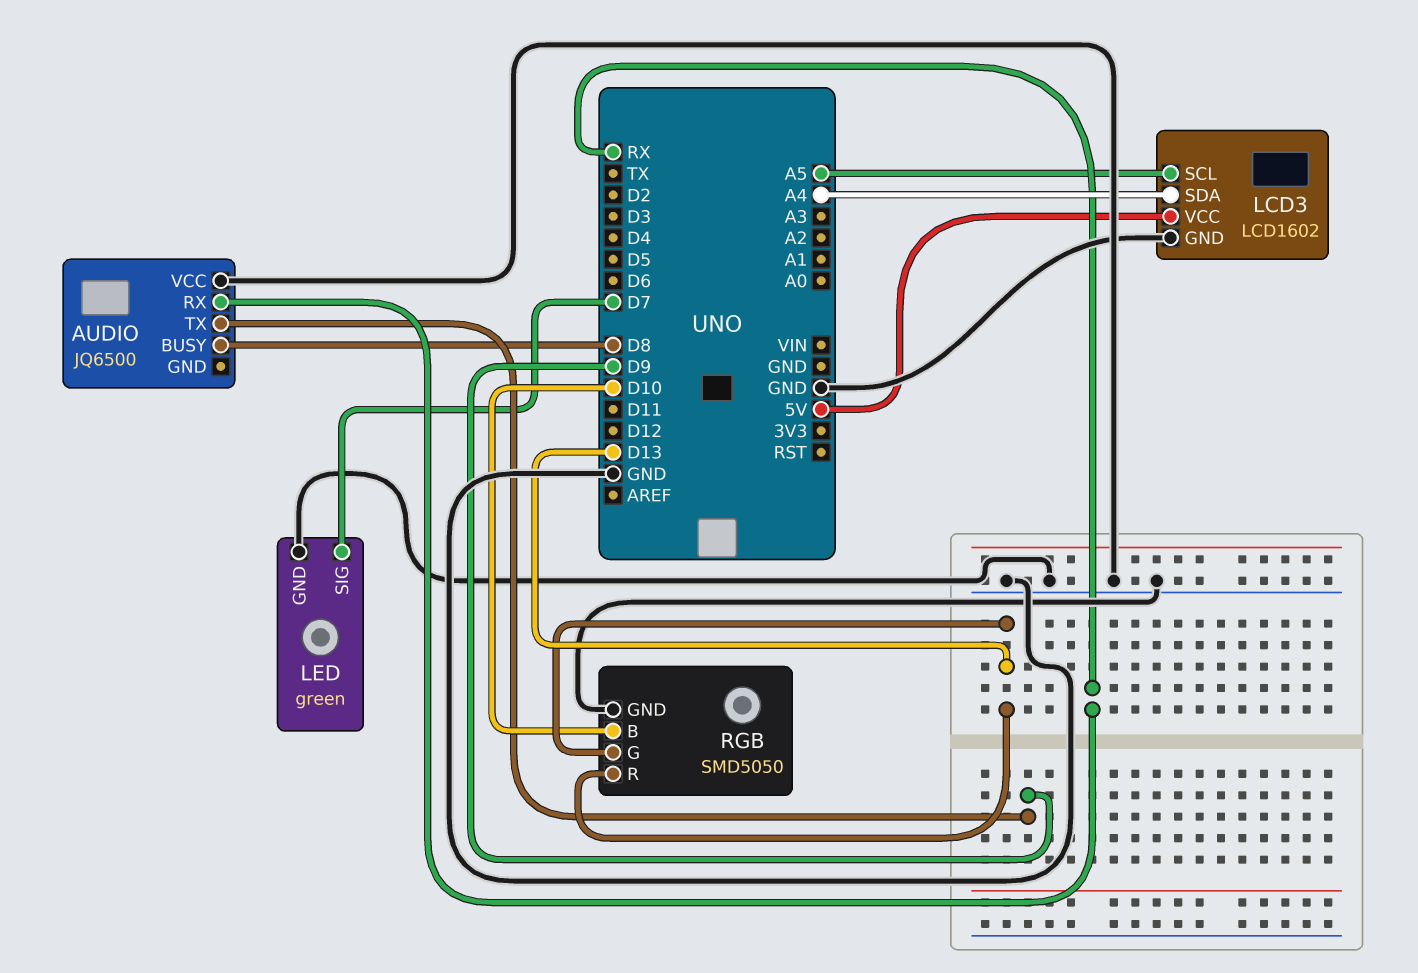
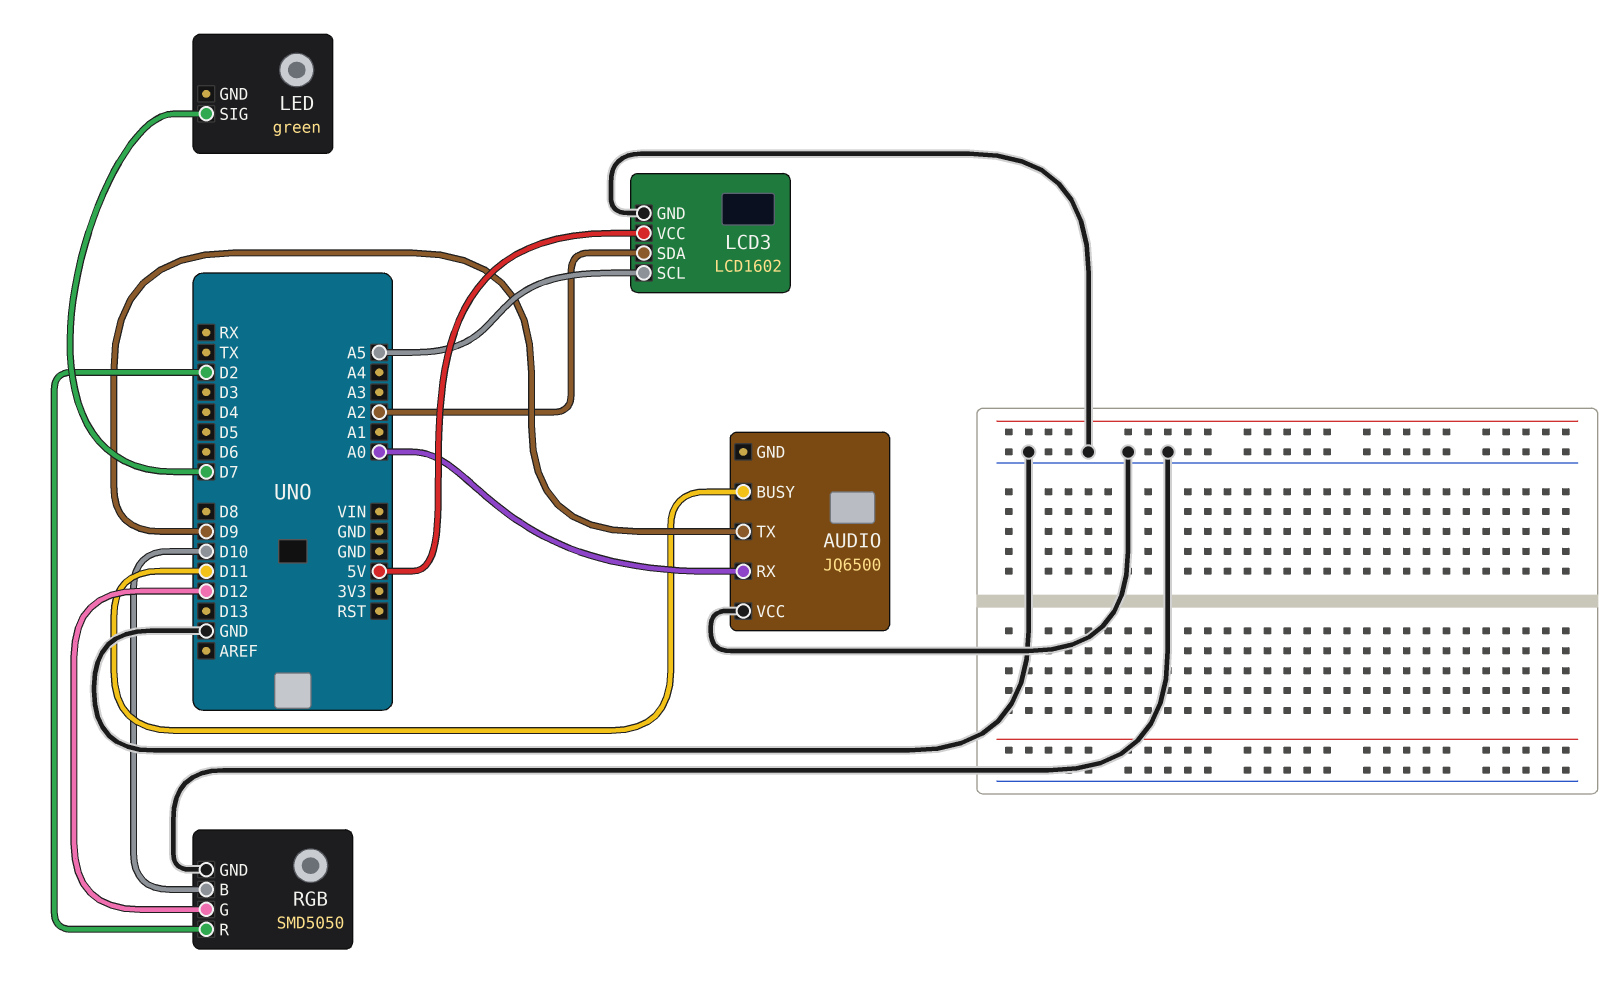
AUDIO pin BUSY: D8 -> D11
AUDIO pin RX: RX -> A0
LCD3 pin SDA: A4 -> A2
LED pin GND: GND -> none
RGB pin G: D13 -> D12
RGB pin R: D13 -> D2

